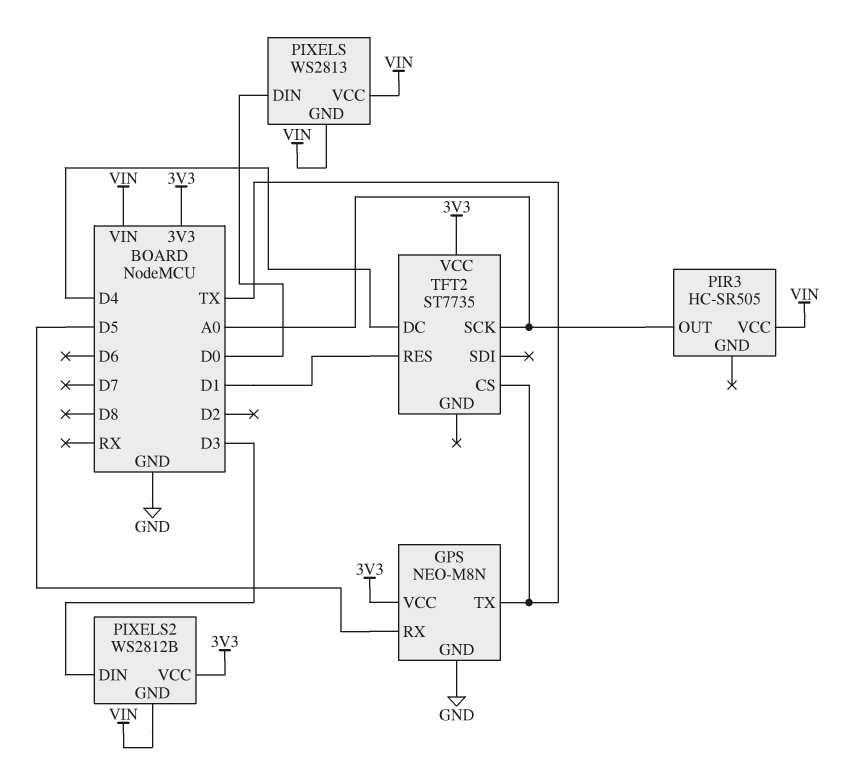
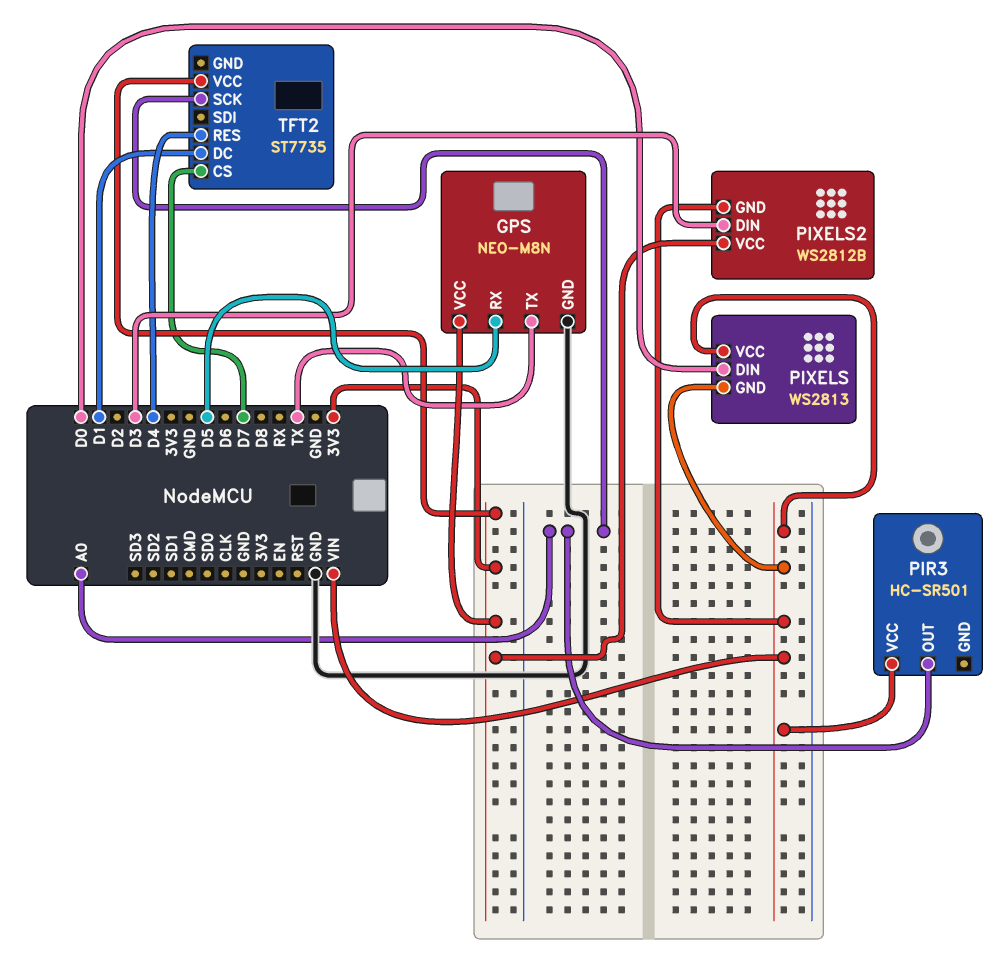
PIR3: HC-SR505 -> HC-SR501
TFT2 pin CS: TX -> D7
TFT2 pin DC: D4 -> D1
TFT2 pin RES: D1 -> D4

